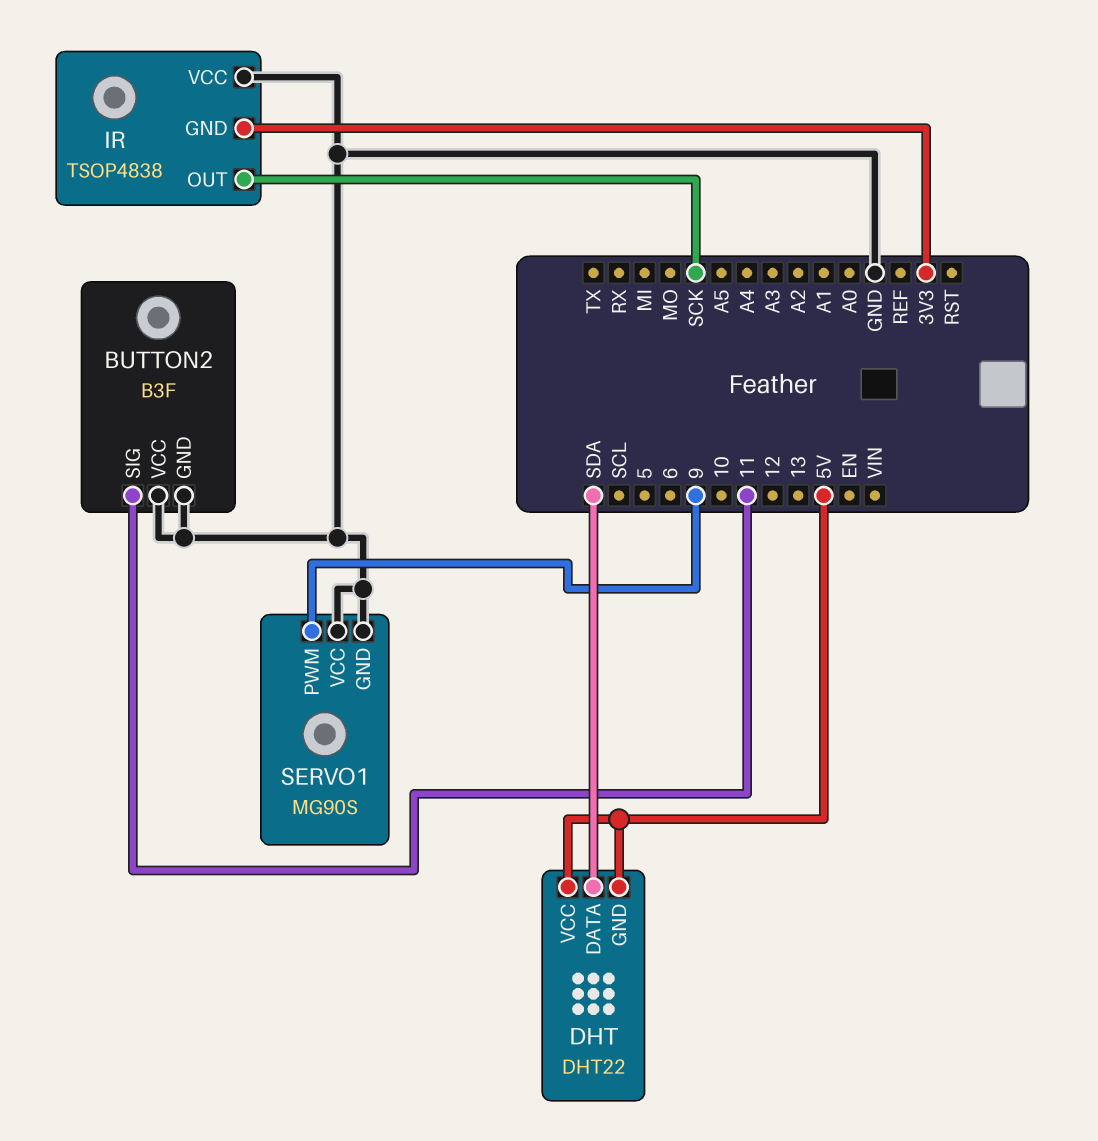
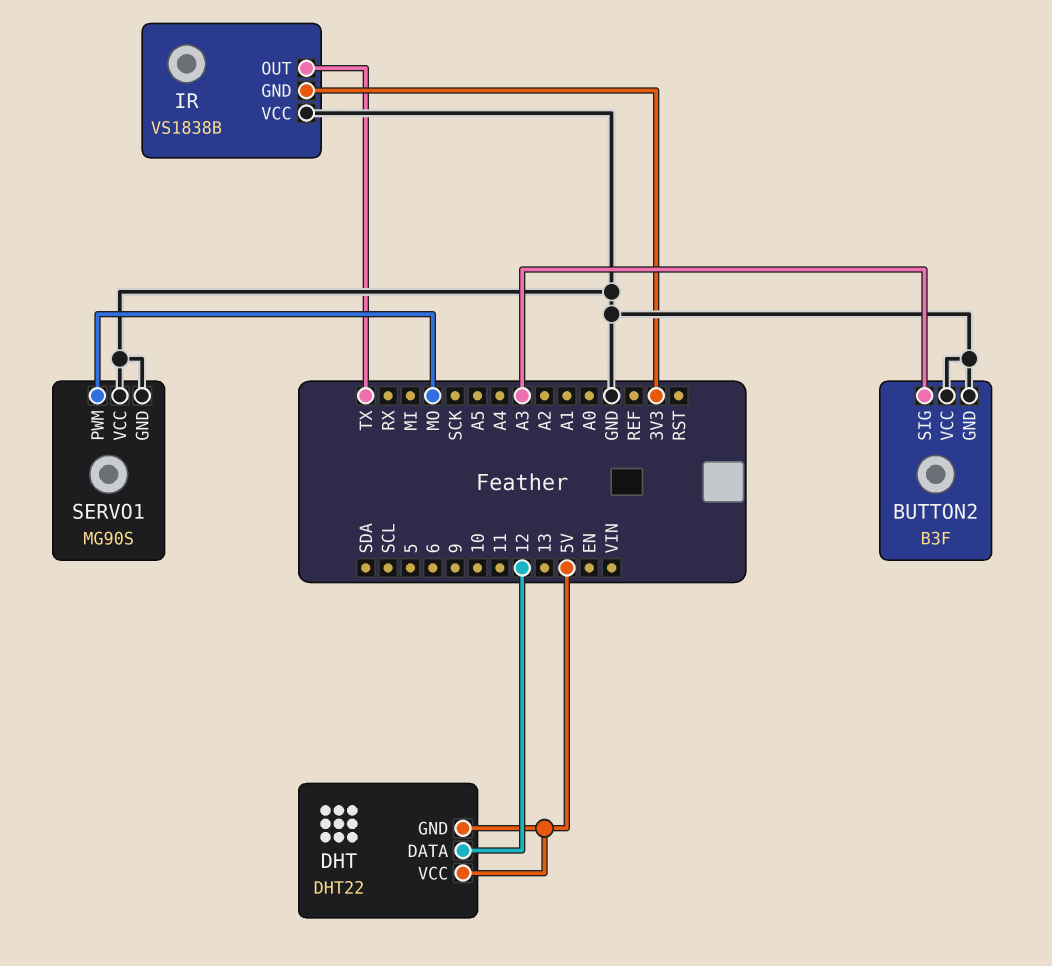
BUTTON2 pin SIG: 11 -> A3
DHT pin DATA: SDA -> 12
IR: TSOP4838 -> VS1838B
IR pin OUT: SCK -> TX
SERVO1 pin PWM: 9 -> MO

